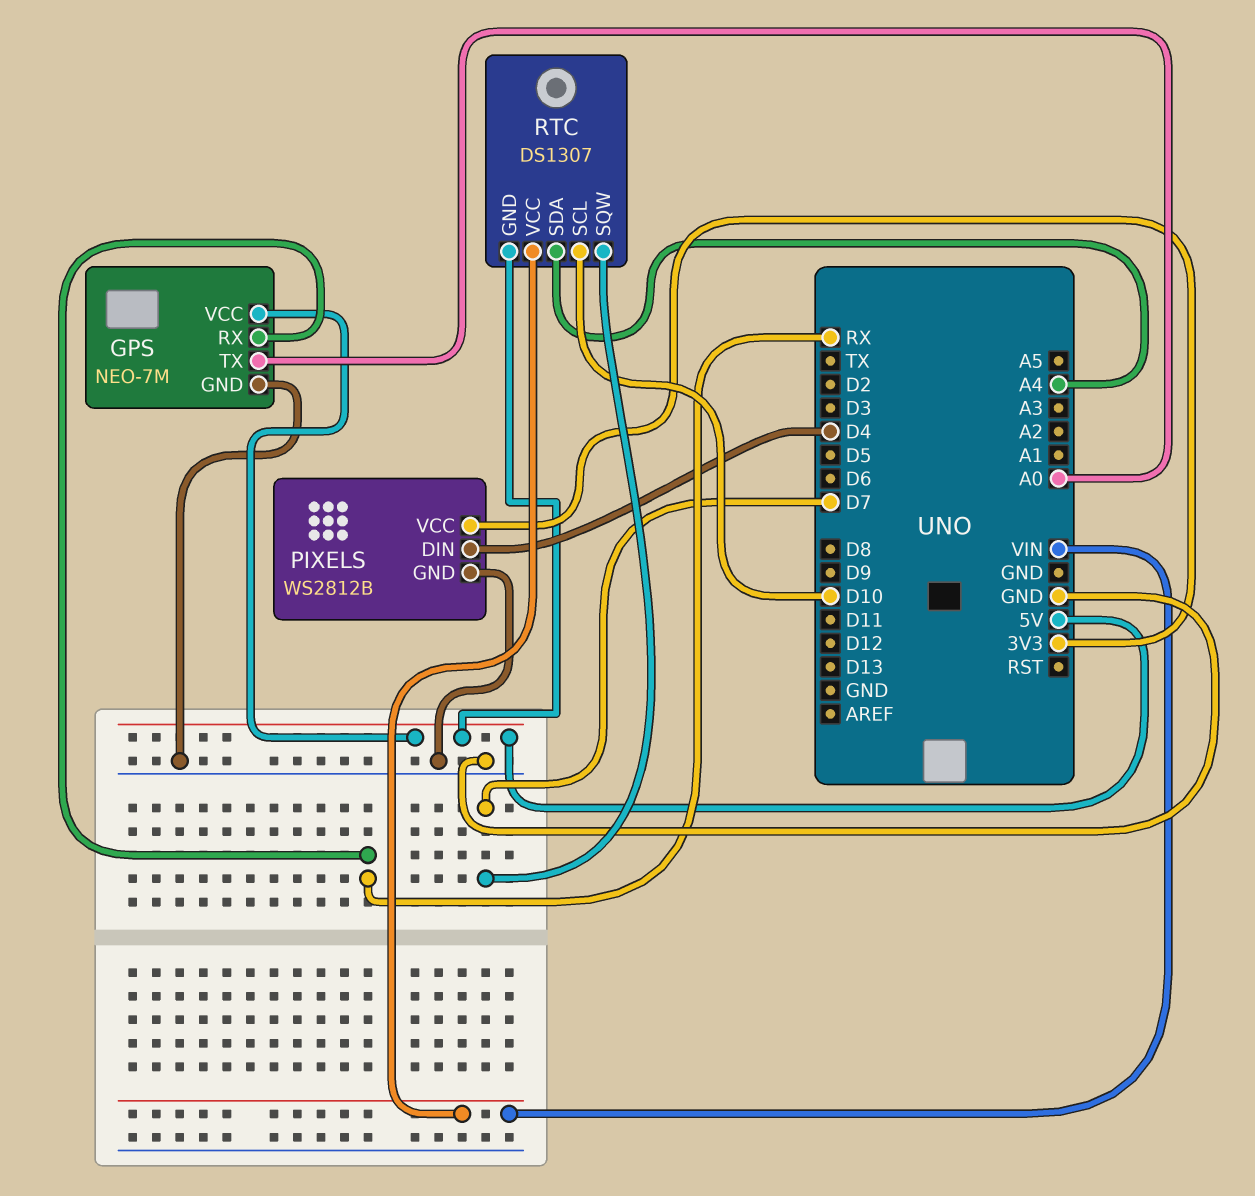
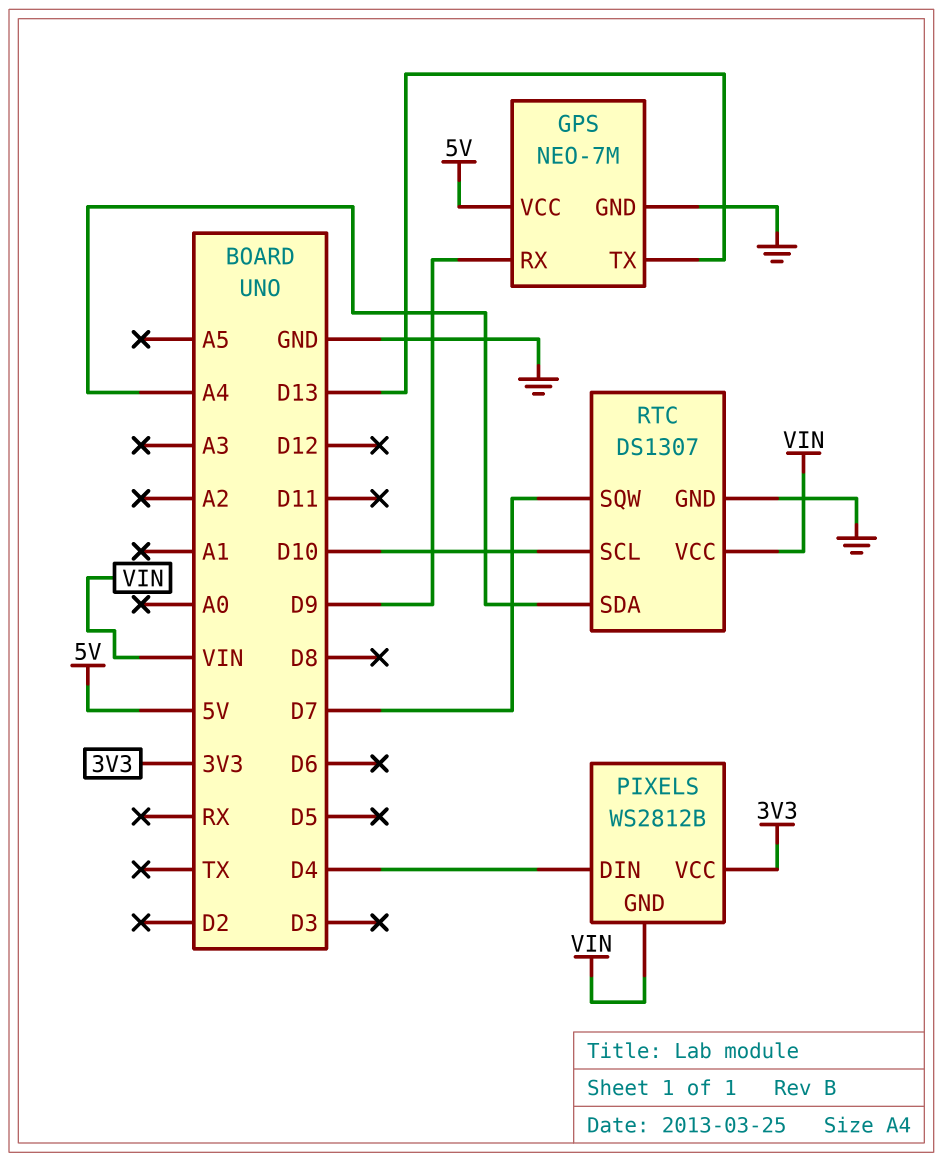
GPS pin RX: RX -> D9
GPS pin TX: A0 -> D13
PIXELS pin GND: GND -> VIN
RTC pin GND: 5V -> GND

